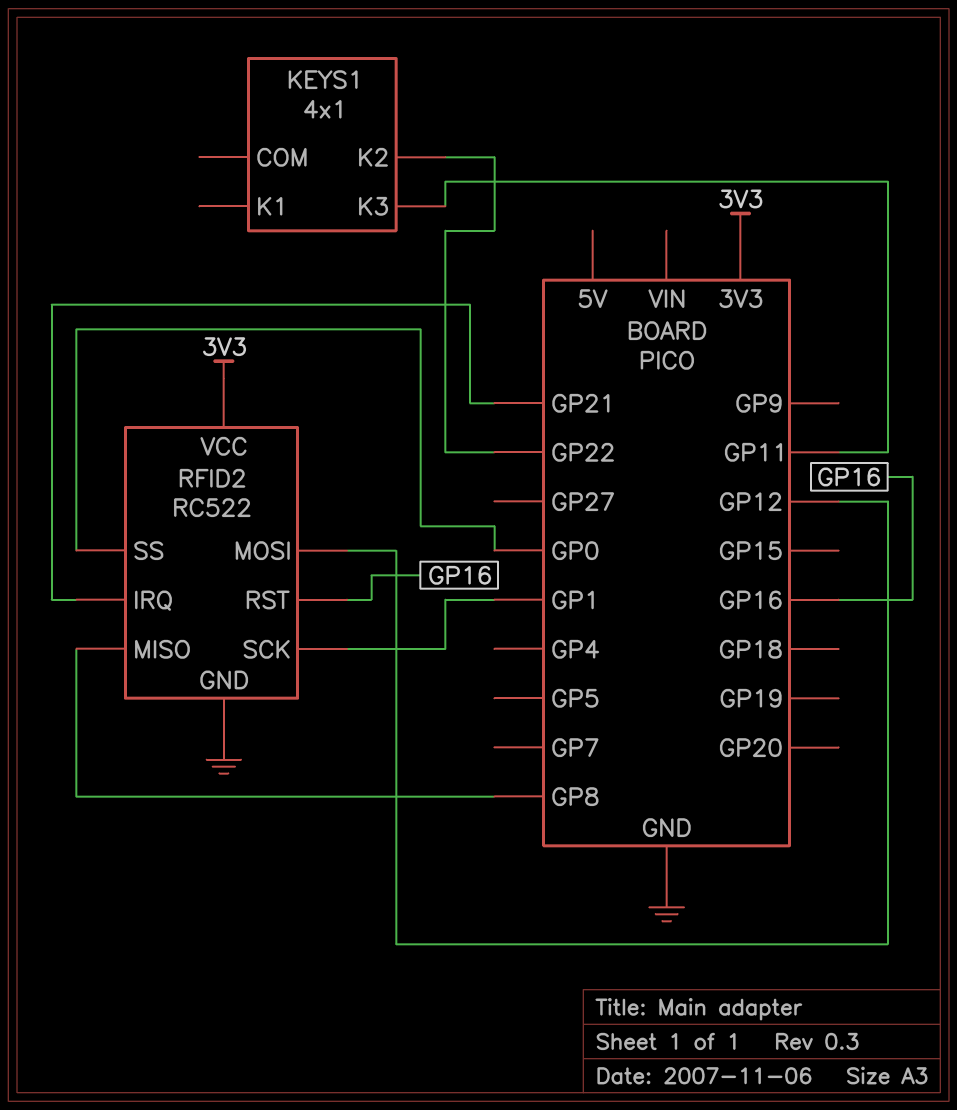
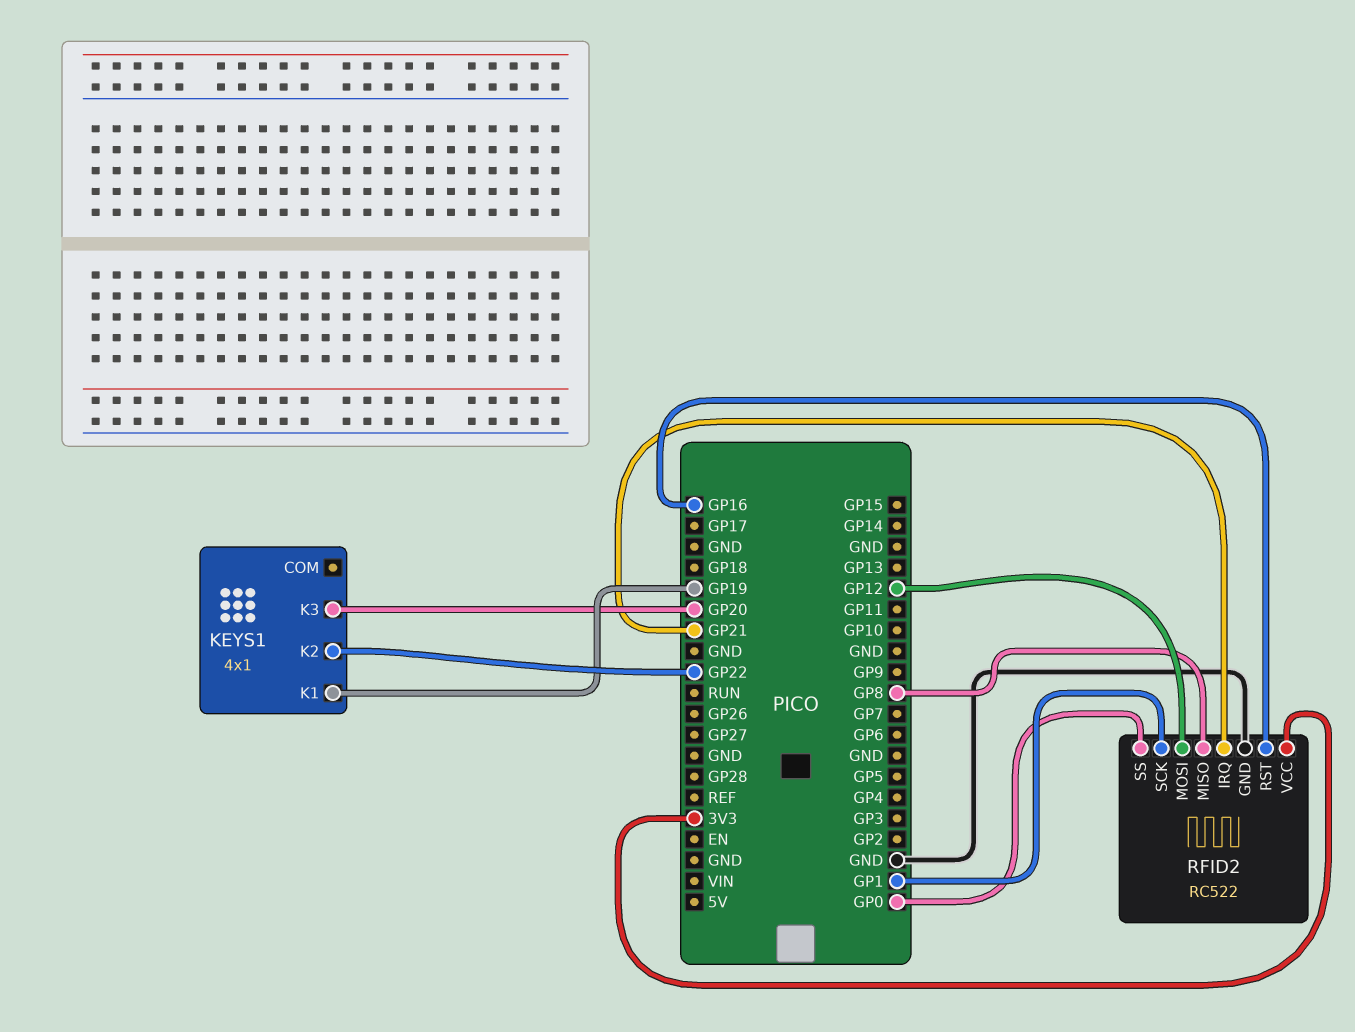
KEYS1 pin K1: none -> GP19
KEYS1 pin K3: GP11 -> GP20

